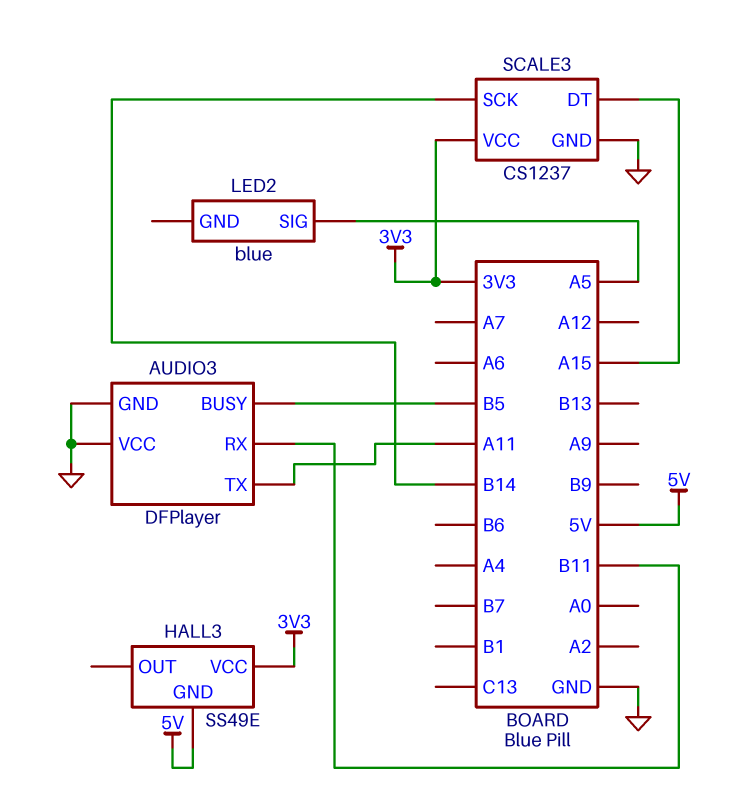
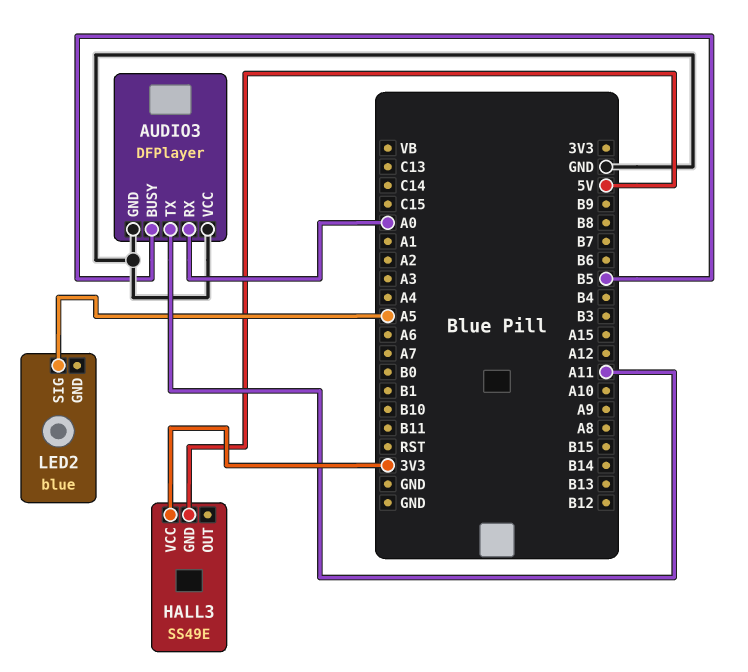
AUDIO3 pin RX: B11 -> A0
SCALE3: CS1237 -> none
SCALE3 pin DT: A15 -> none
SCALE3 pin GND: GND -> none
SCALE3 pin SCK: B14 -> none
SCALE3 pin VCC: 3V3 -> none

